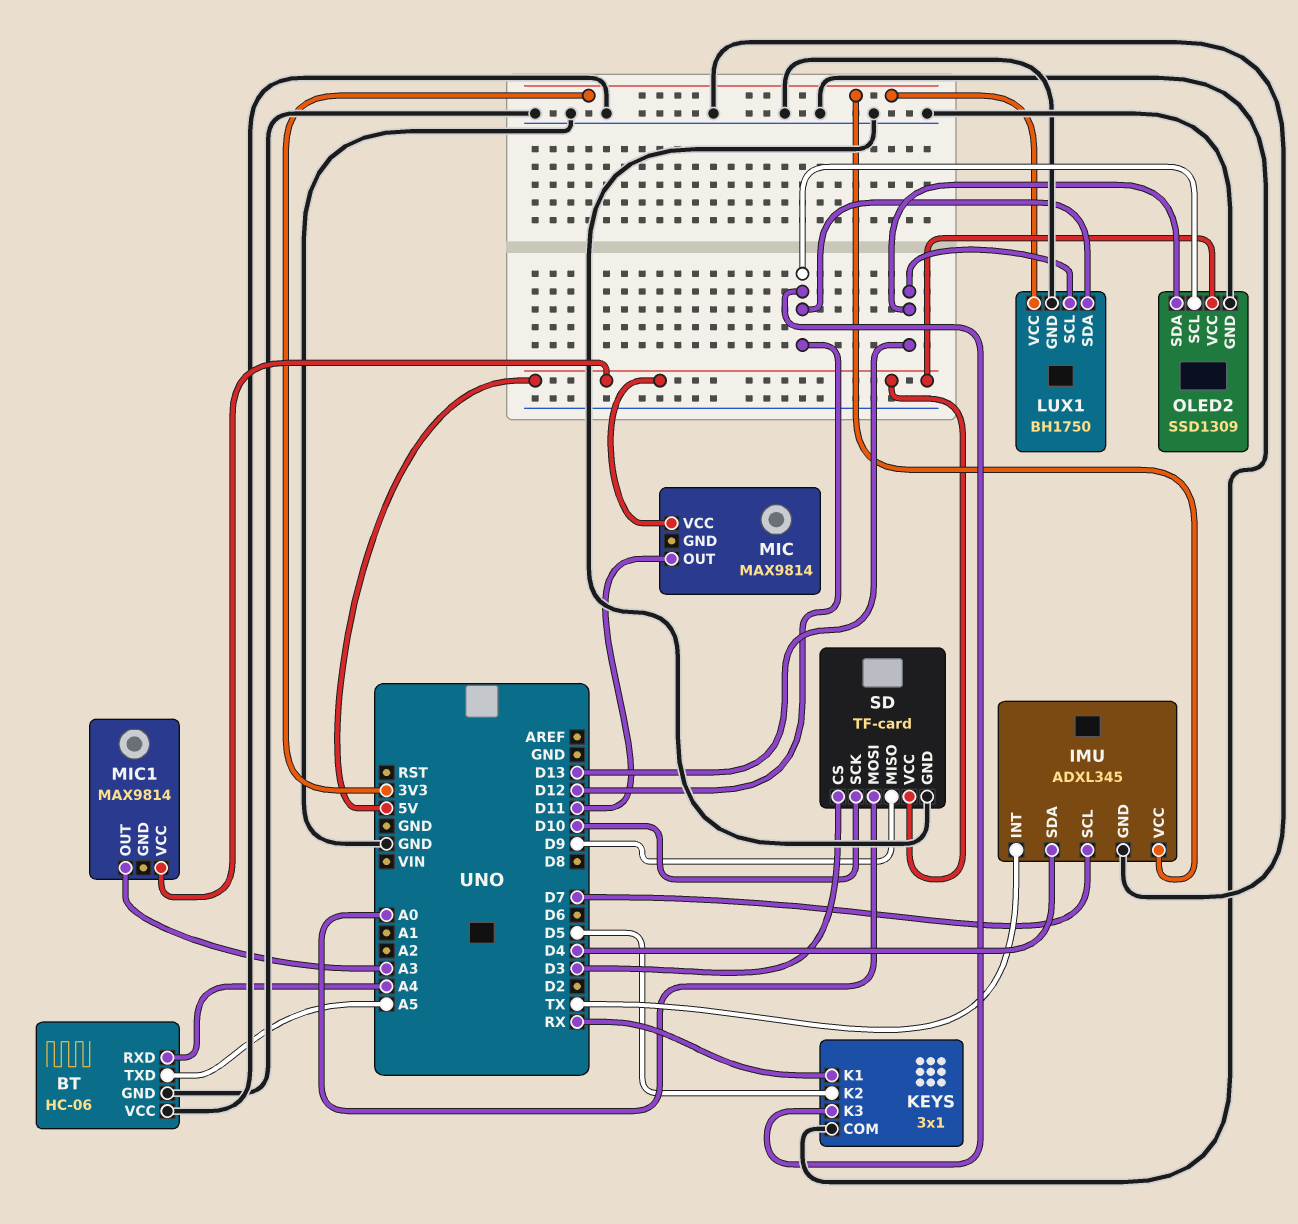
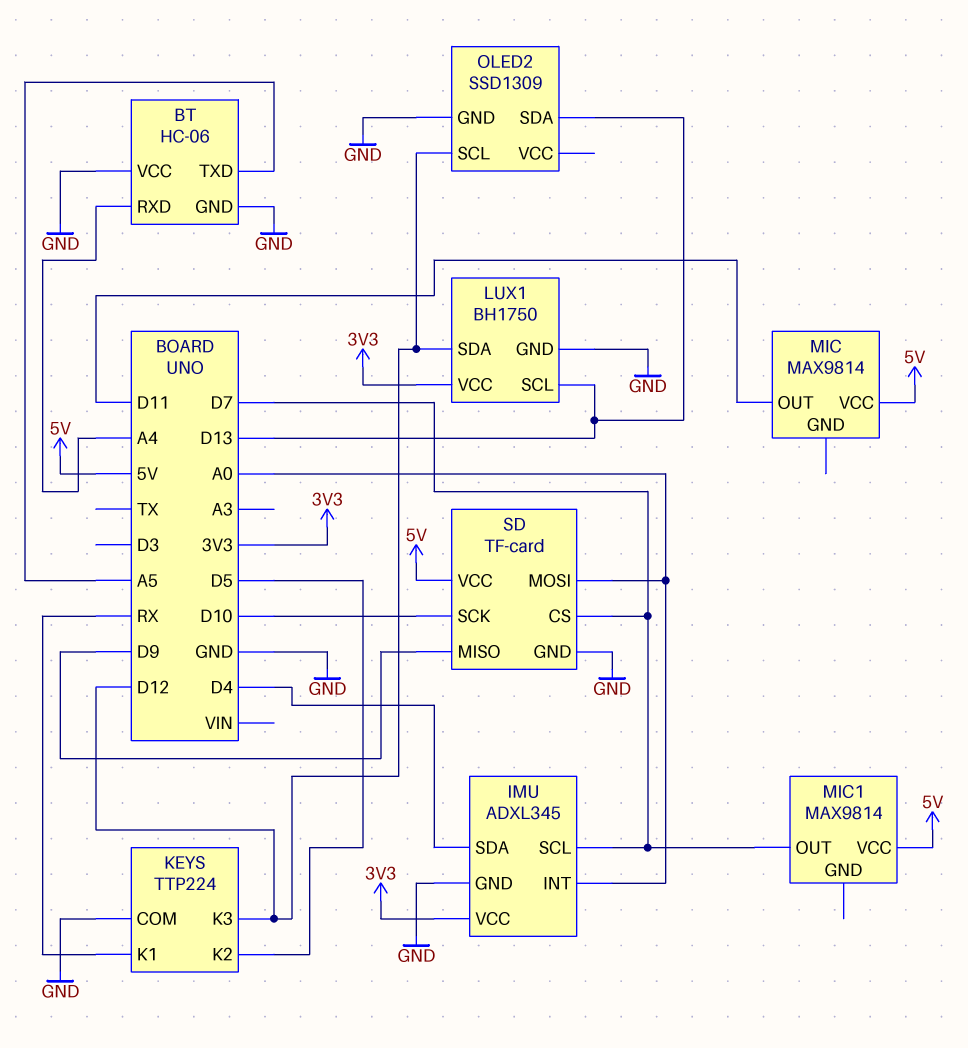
IMU pin INT: TX -> A0
KEYS: 3x1 -> TTP224
MIC1 pin OUT: A3 -> D7
OLED2 pin VCC: 5V -> none
SD pin CS: D3 -> D7

